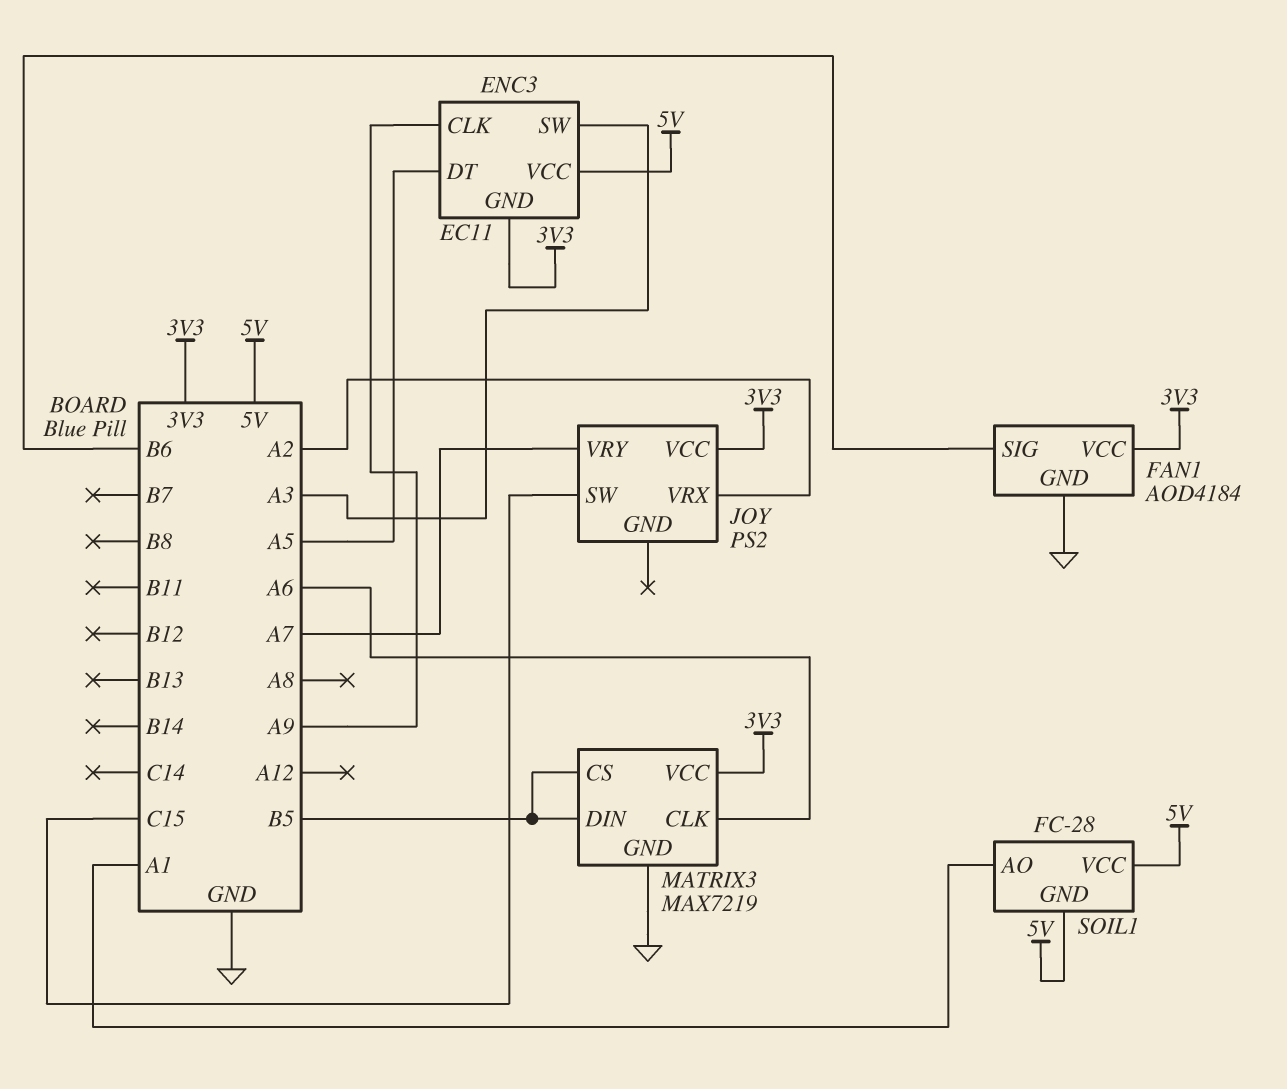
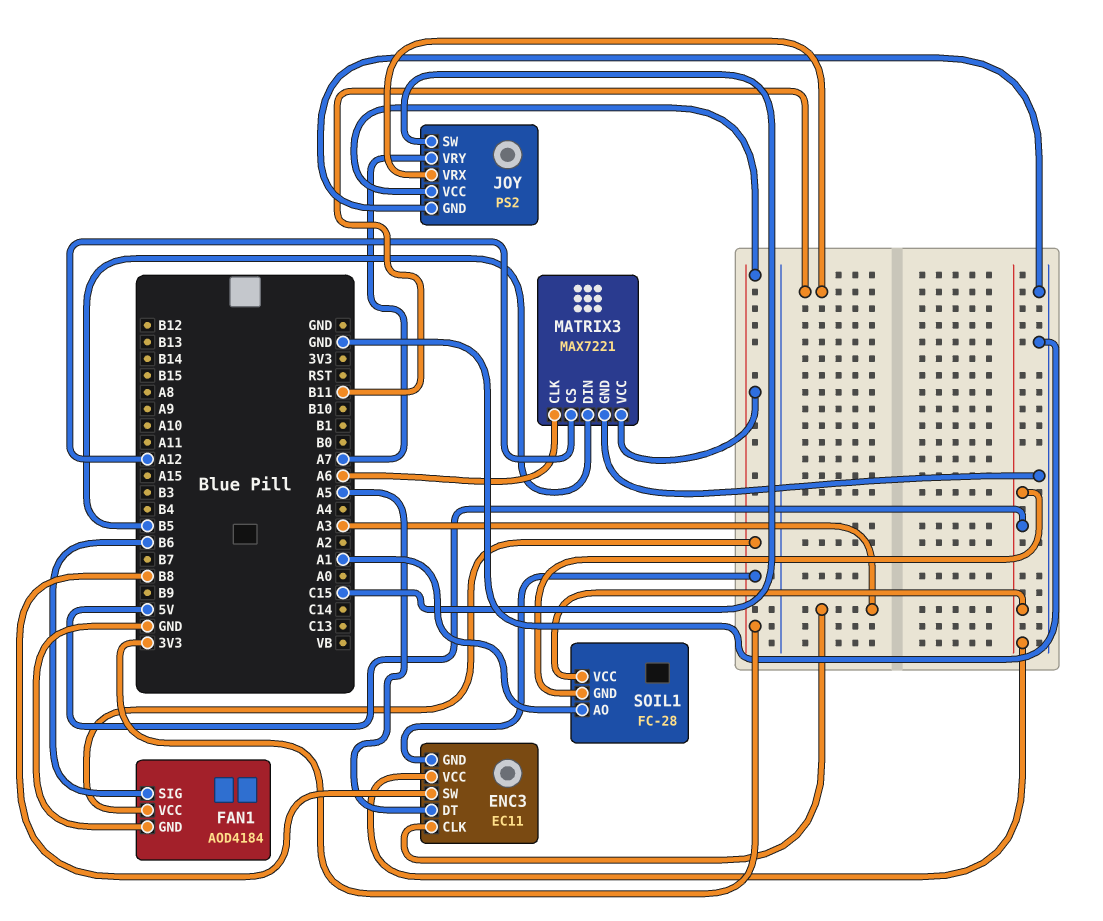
ENC3 pin CLK: A9 -> A3
ENC3 pin SW: A3 -> B8
JOY pin GND: none -> GND
JOY pin VRX: A2 -> B11
MATRIX3: MAX7219 -> MAX7221
MATRIX3 pin CS: B5 -> A12

